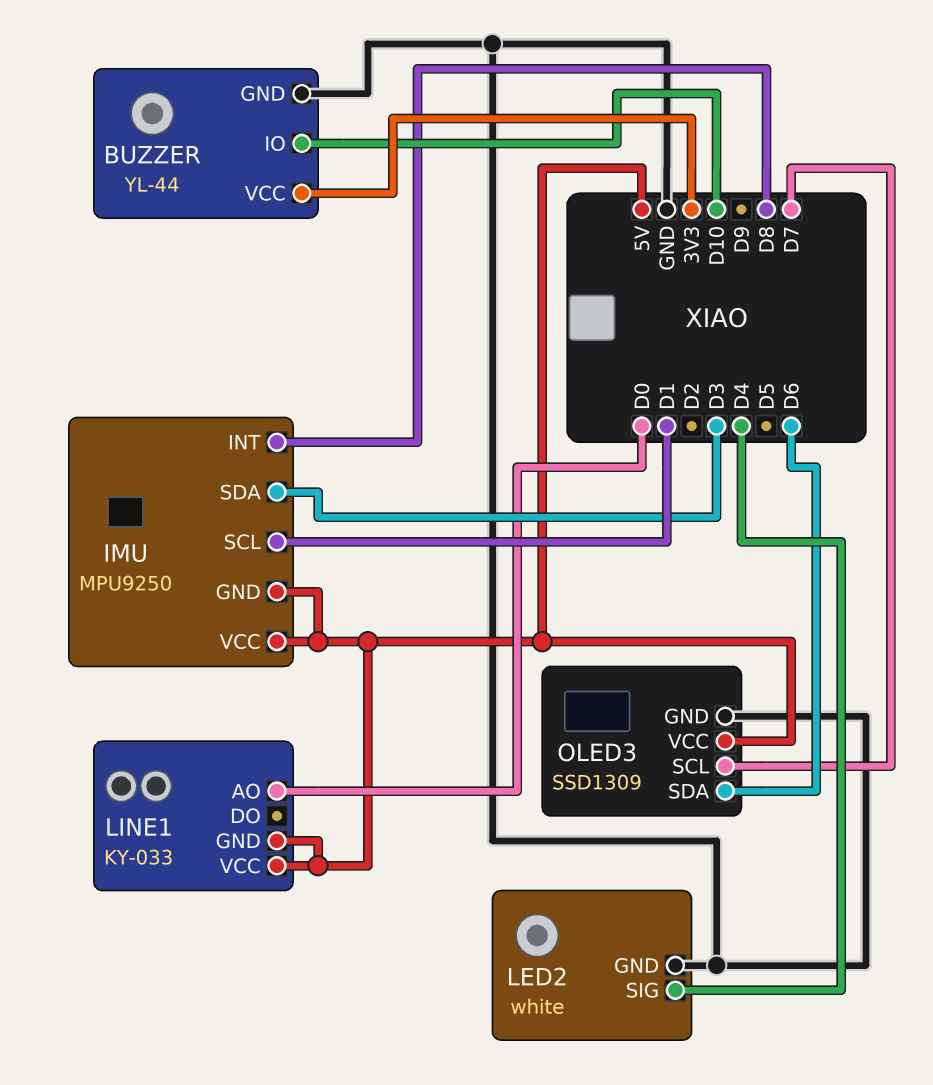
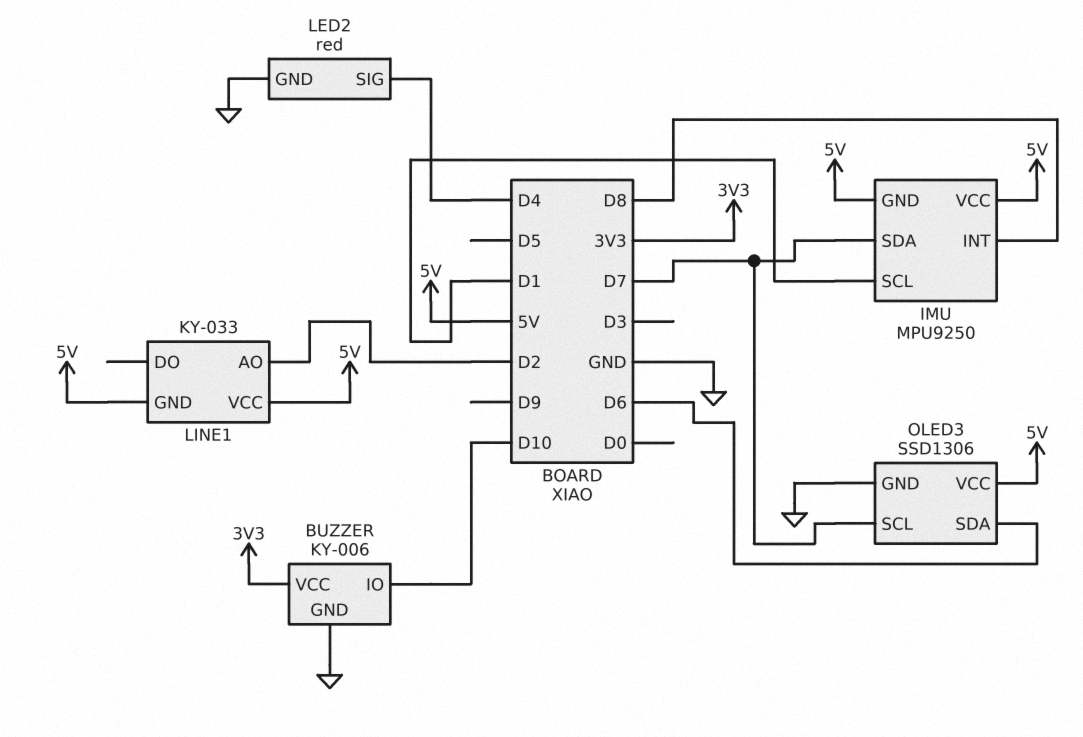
BUZZER: YL-44 -> KY-006
IMU pin SDA: D3 -> D7
LED2: white -> red
LINE1 pin AO: D0 -> D2
OLED3: SSD1309 -> SSD1306

